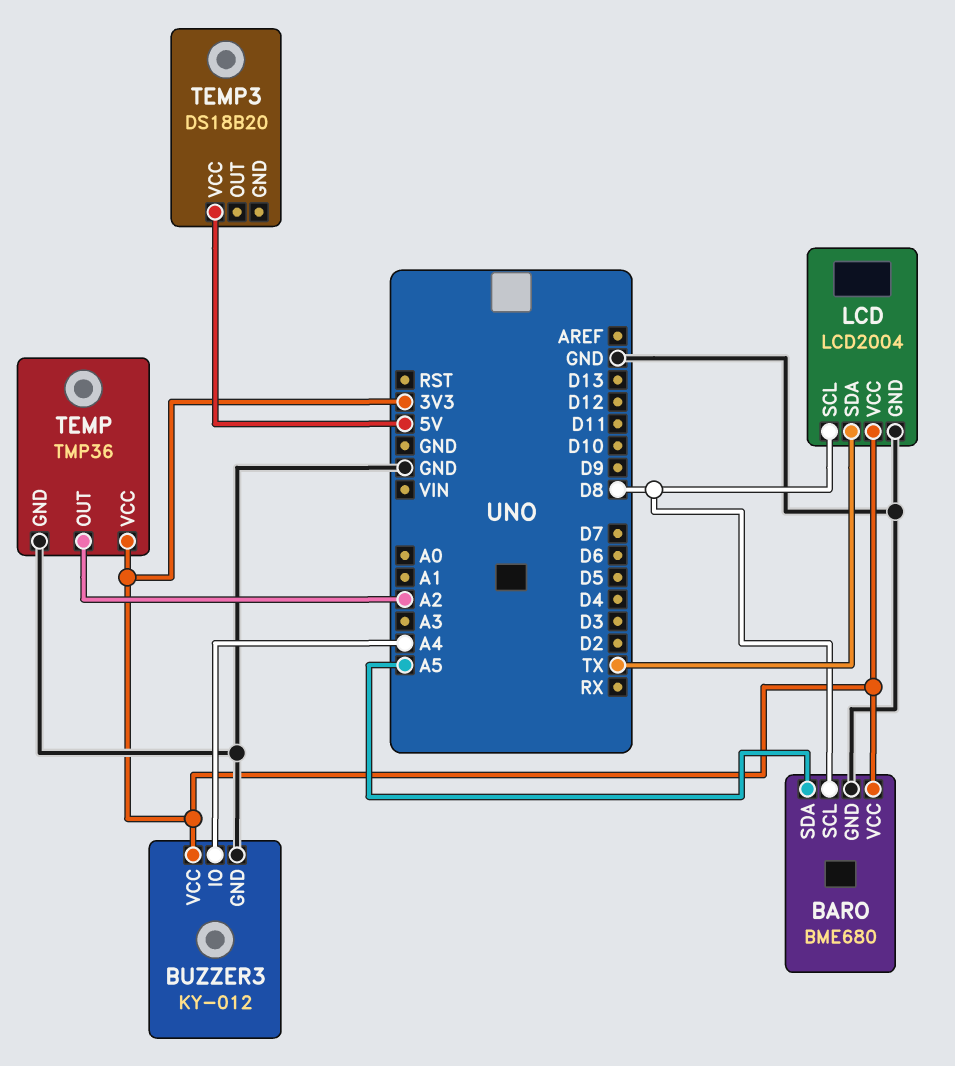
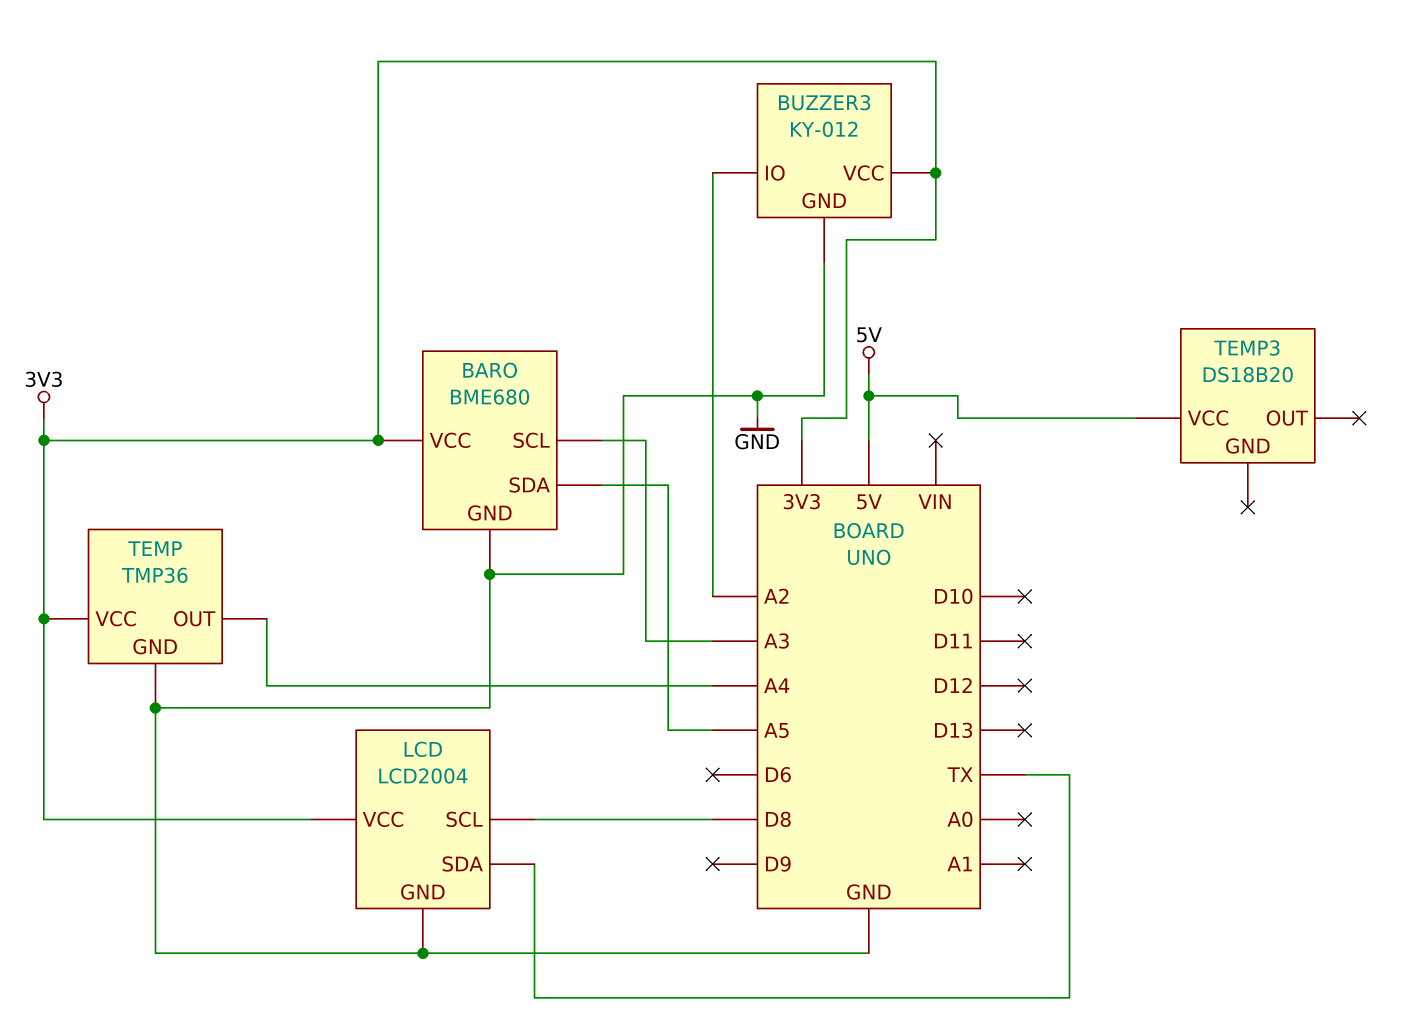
BARO pin SCL: D8 -> A3
BUZZER3 pin IO: A4 -> A2
TEMP pin OUT: A2 -> A4

